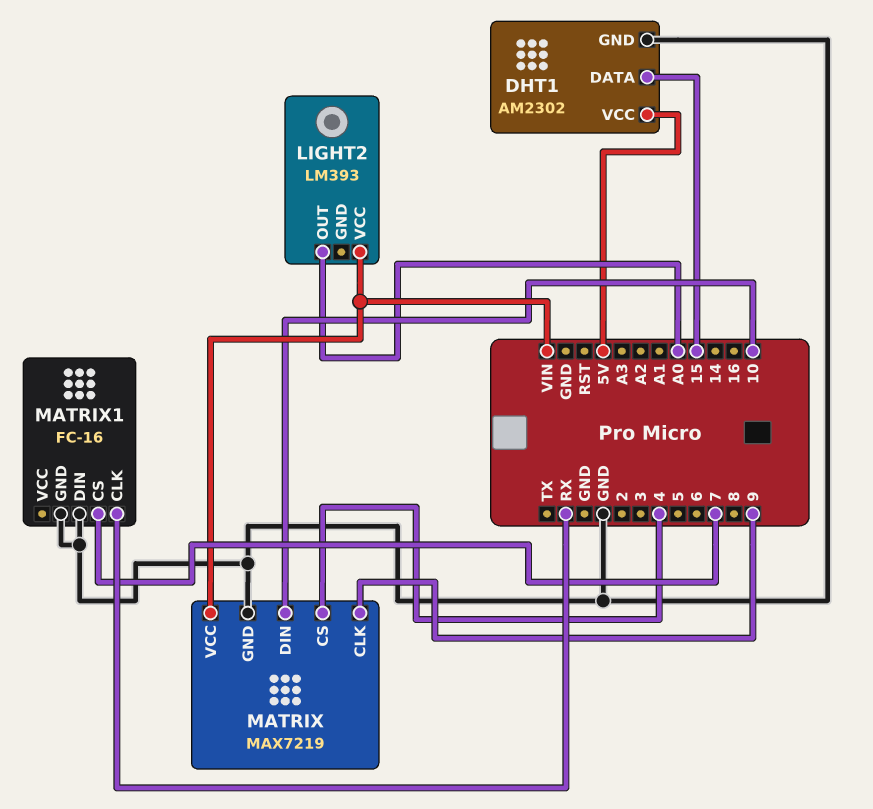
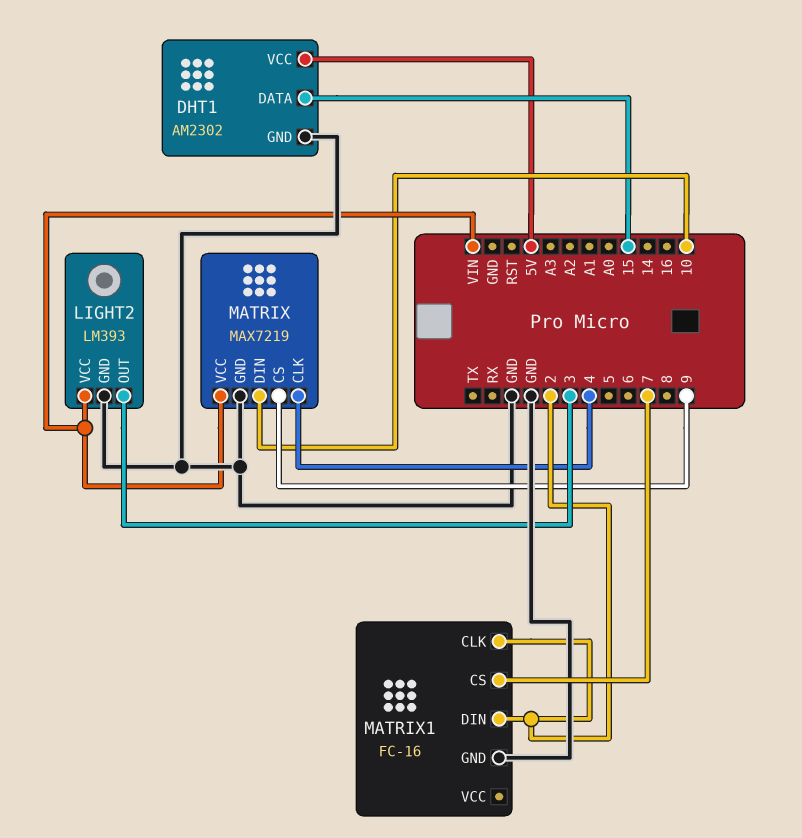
LIGHT2 pin GND: none -> GND
LIGHT2 pin OUT: A0 -> 3
MATRIX pin CLK: 9 -> 4
MATRIX pin CS: 4 -> 9
MATRIX1 pin CLK: RX -> 2
MATRIX1 pin DIN: GND -> 2

